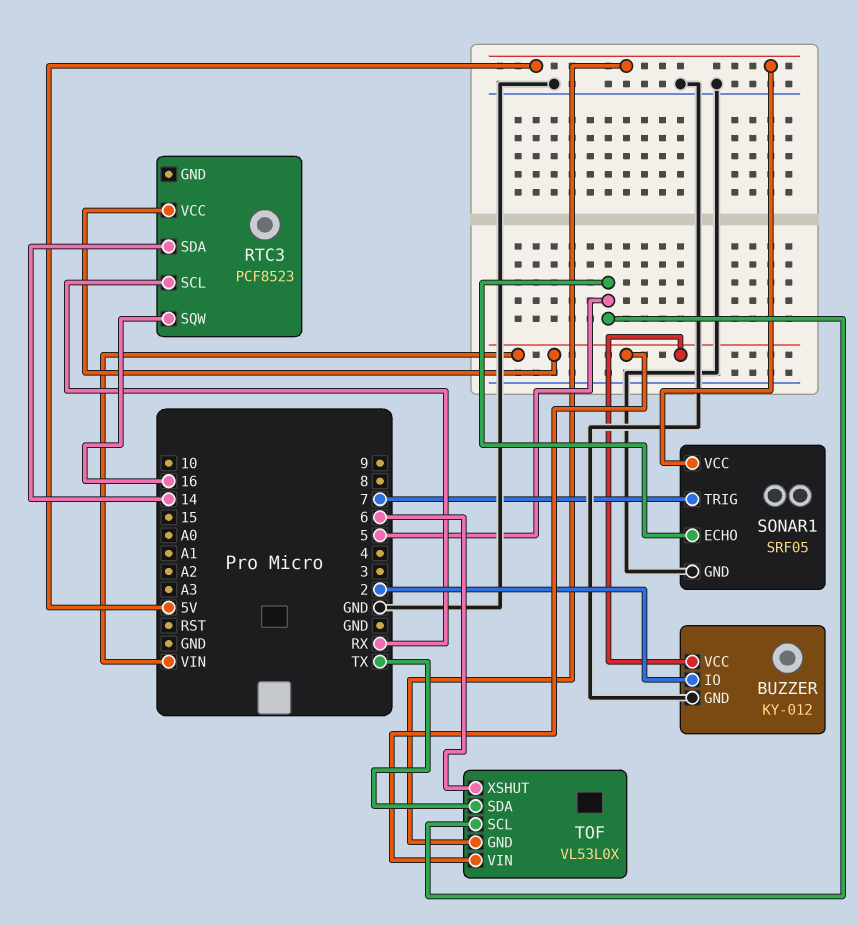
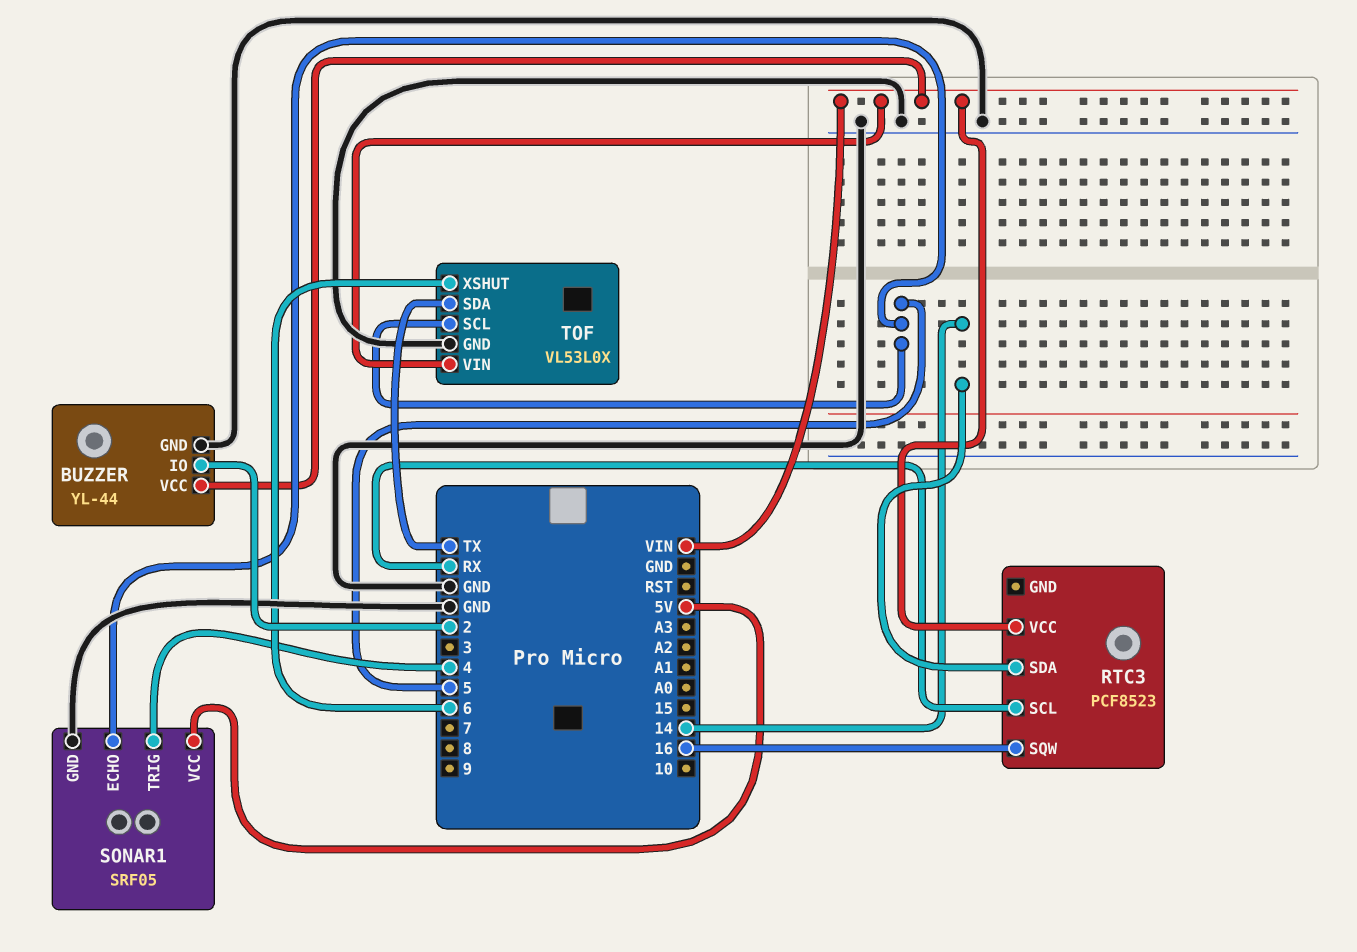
BUZZER: KY-012 -> YL-44
SONAR1 pin TRIG: 7 -> 4
TOF pin GND: 5V -> GND

